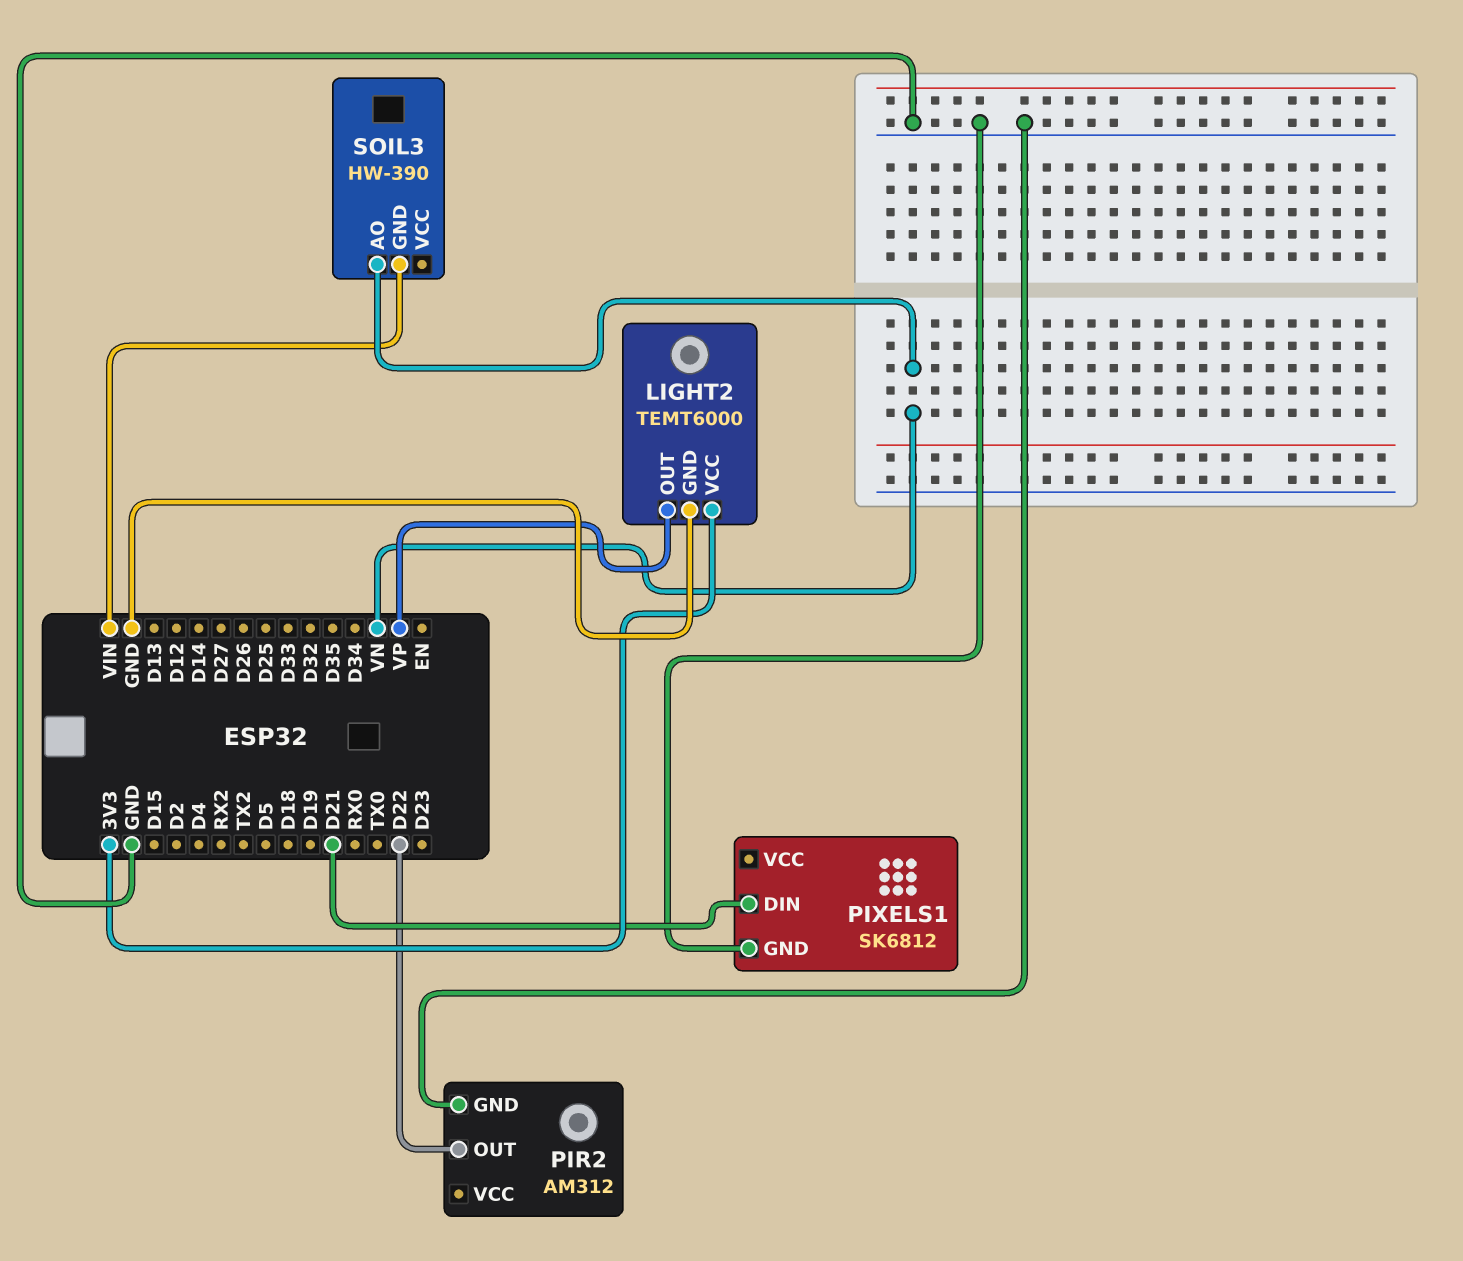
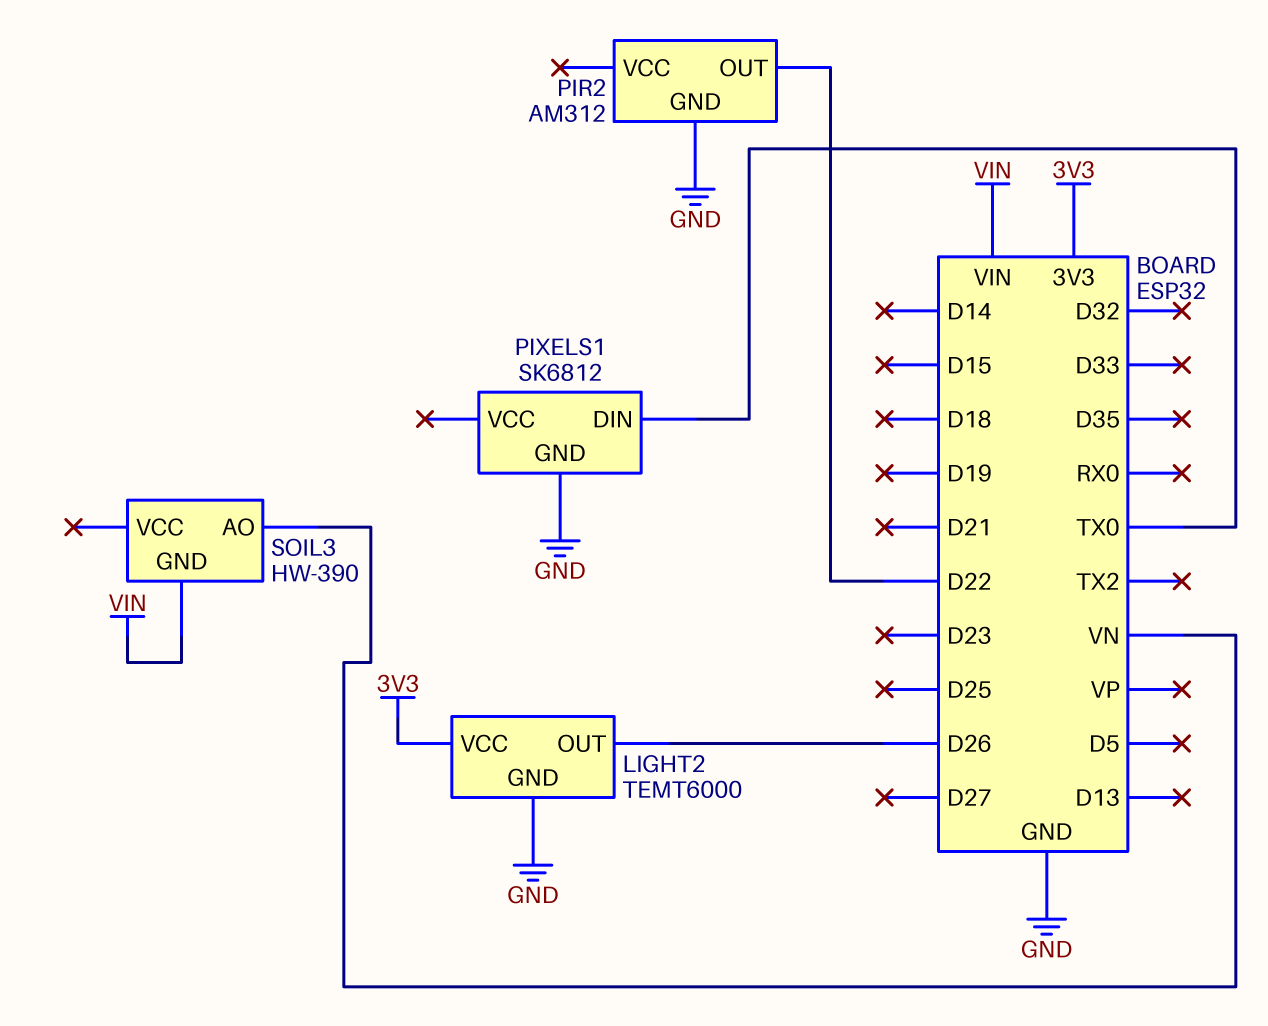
LIGHT2 pin OUT: VP -> D26
PIXELS1 pin DIN: D21 -> TX0

